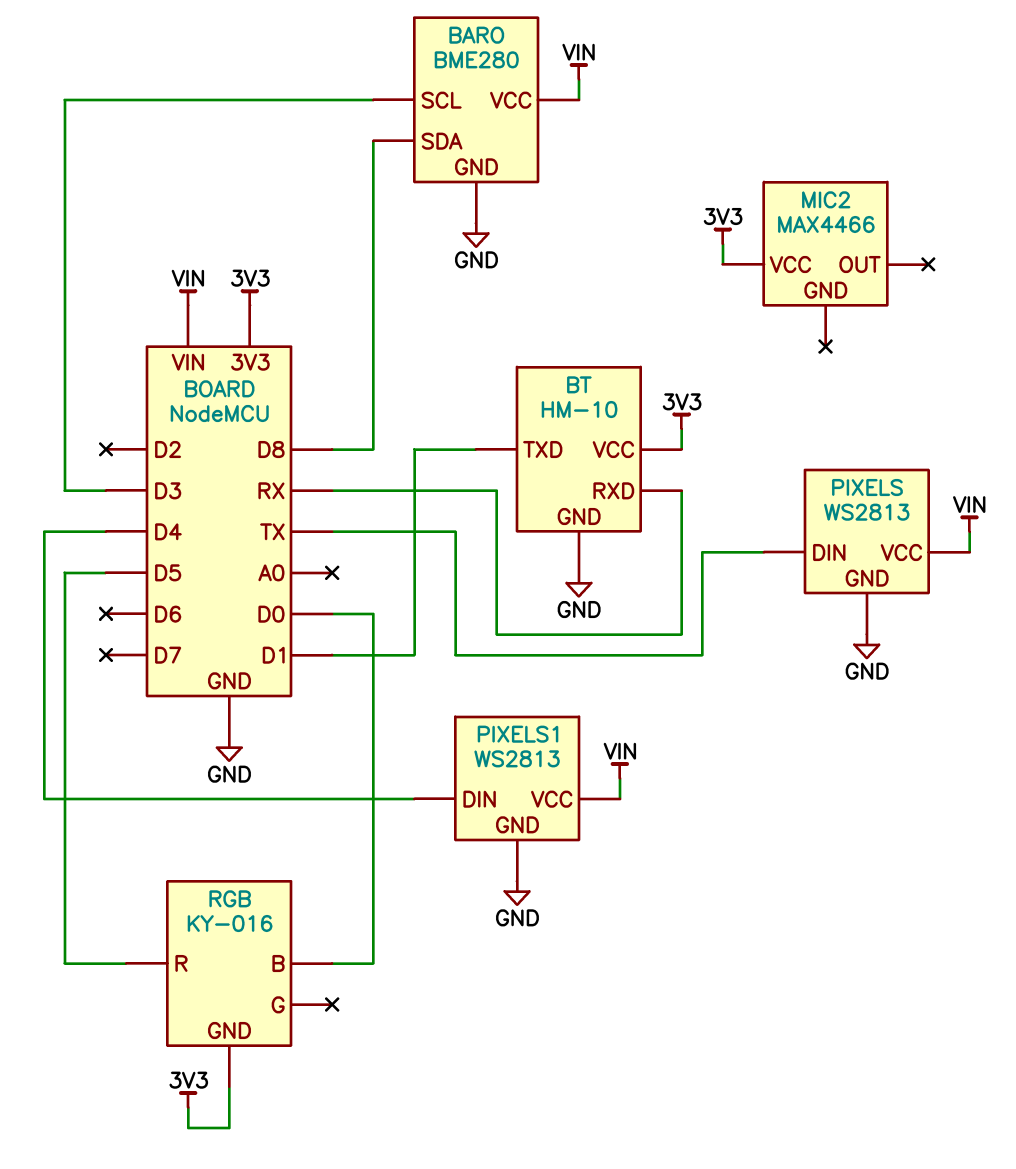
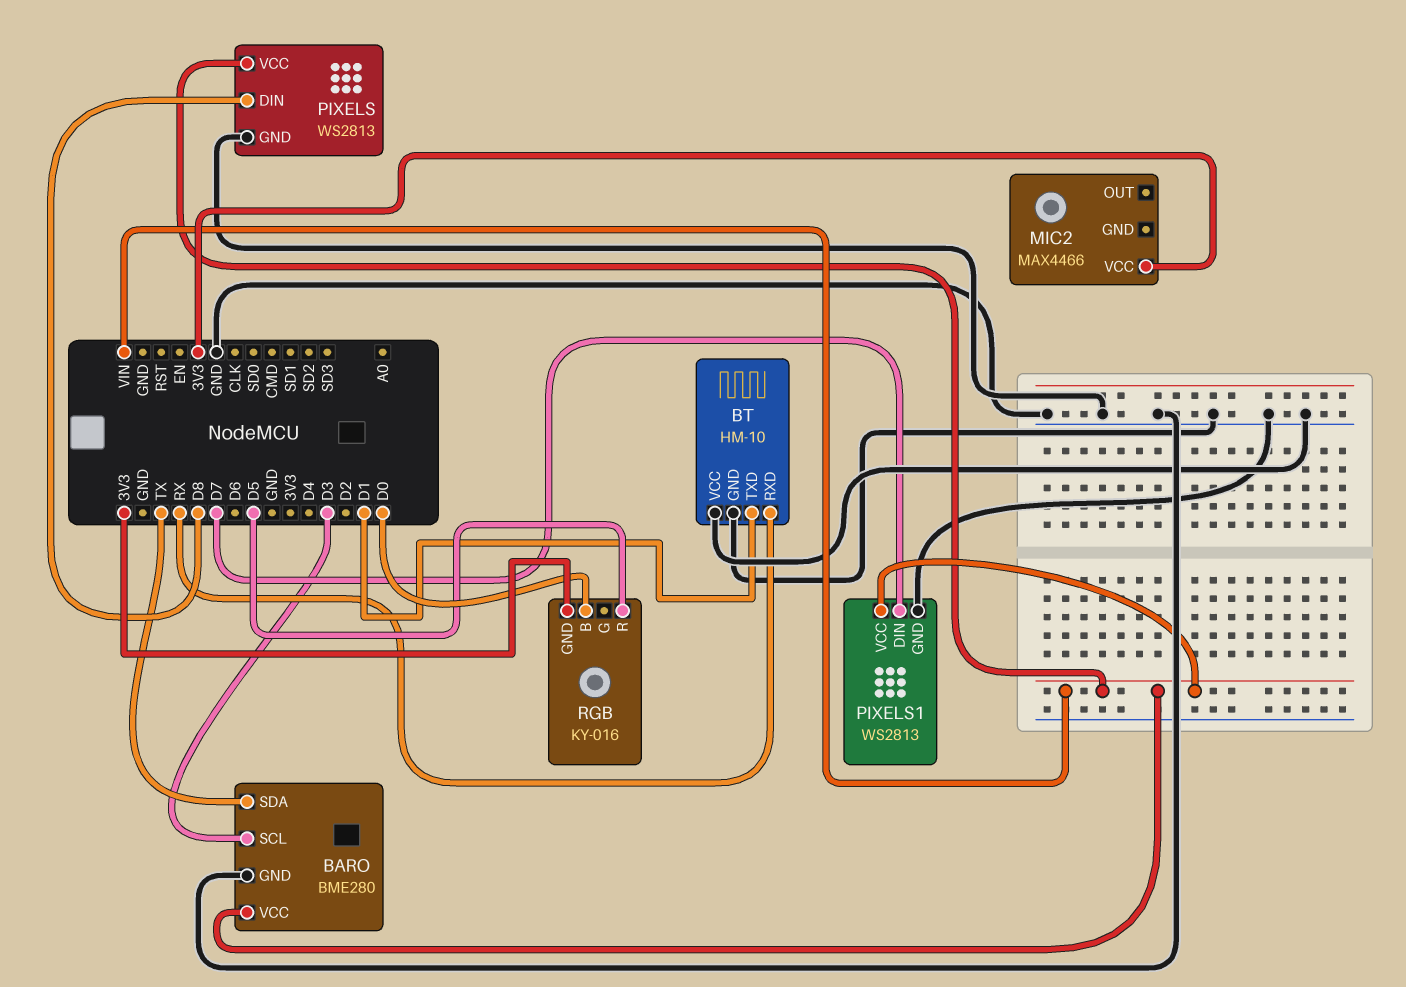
BARO pin SDA: D8 -> TX
BT pin VCC: 3V3 -> GND
PIXELS pin DIN: TX -> D8
PIXELS1 pin DIN: D4 -> D7

